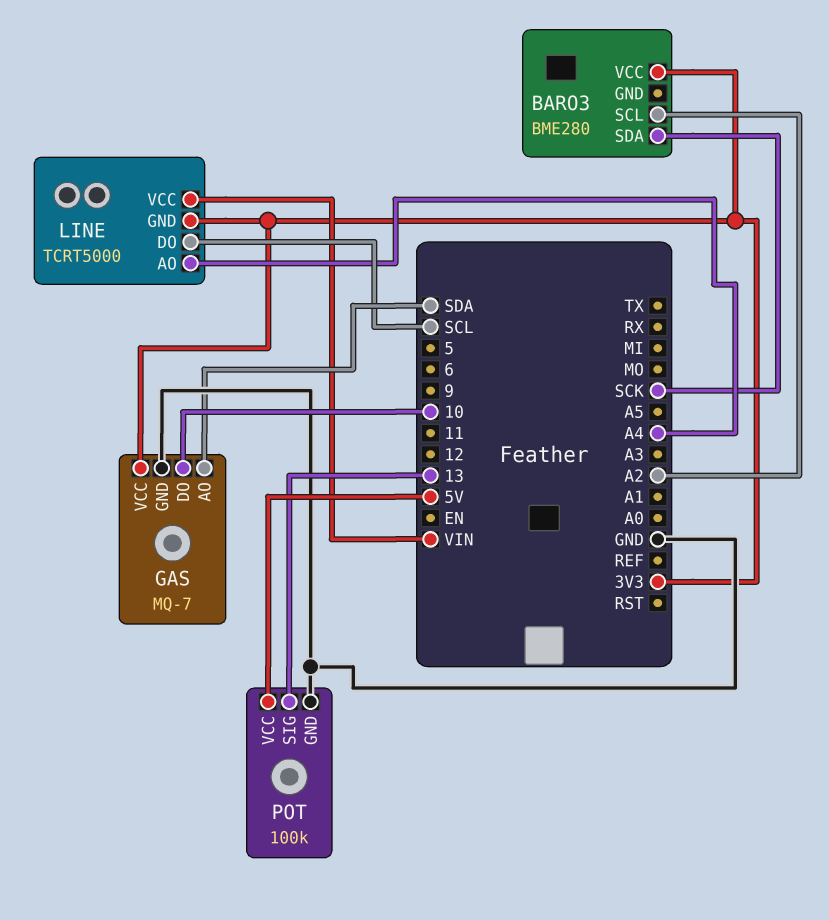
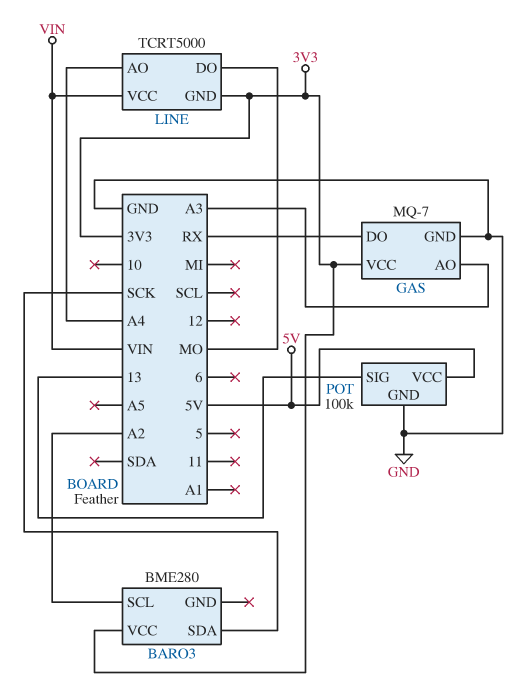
GAS pin AO: SDA -> A3
GAS pin DO: 10 -> RX
LINE pin DO: SCL -> MO

